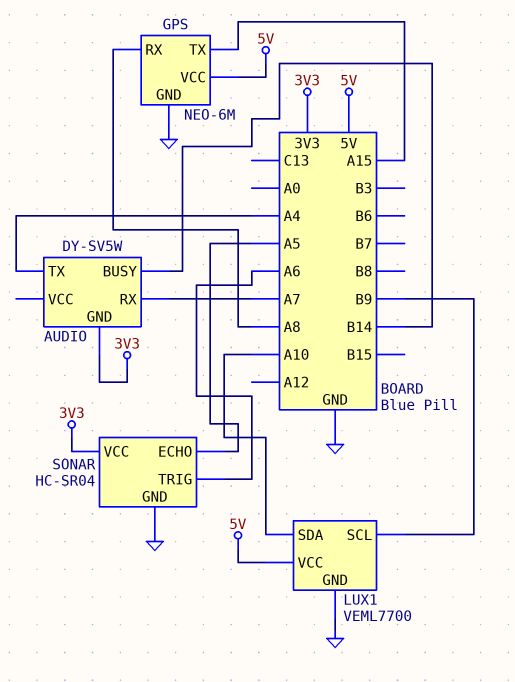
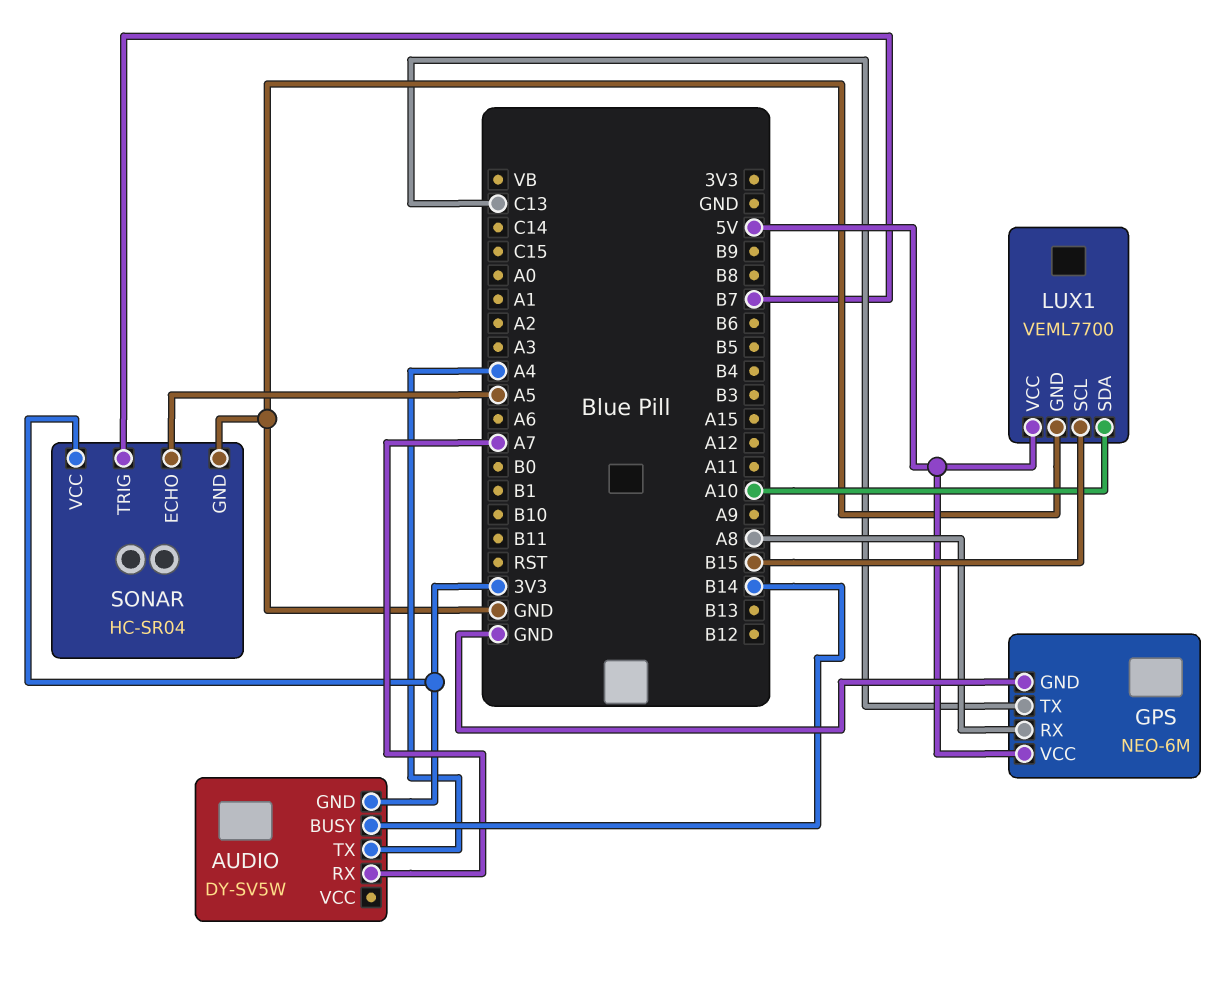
GPS pin TX: A15 -> C13
LUX1 pin SCL: B9 -> B15
SONAR pin TRIG: A6 -> B7

